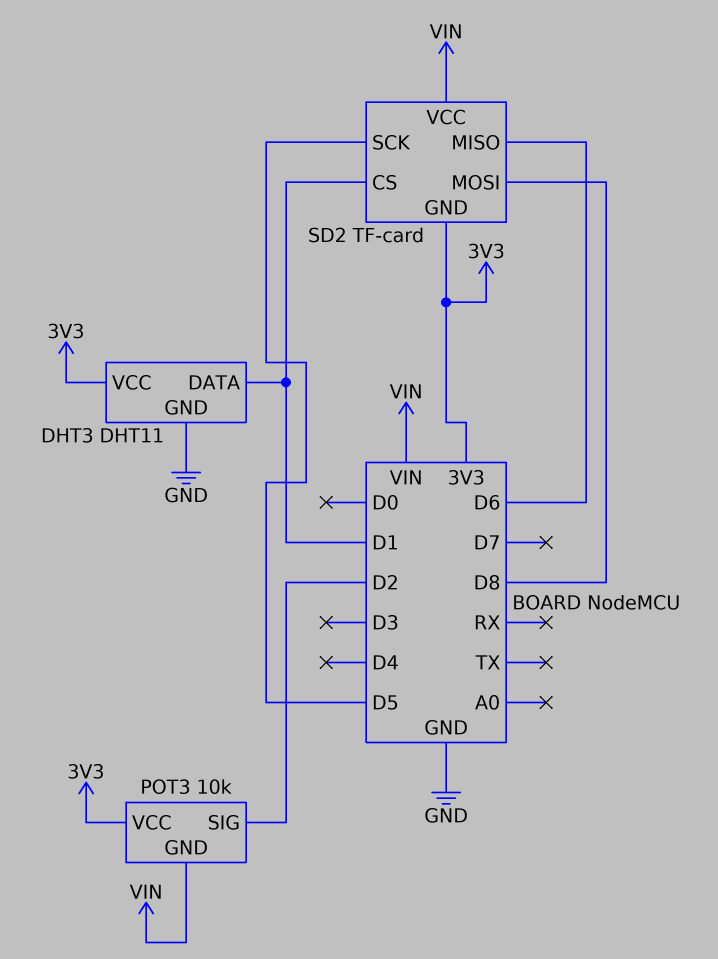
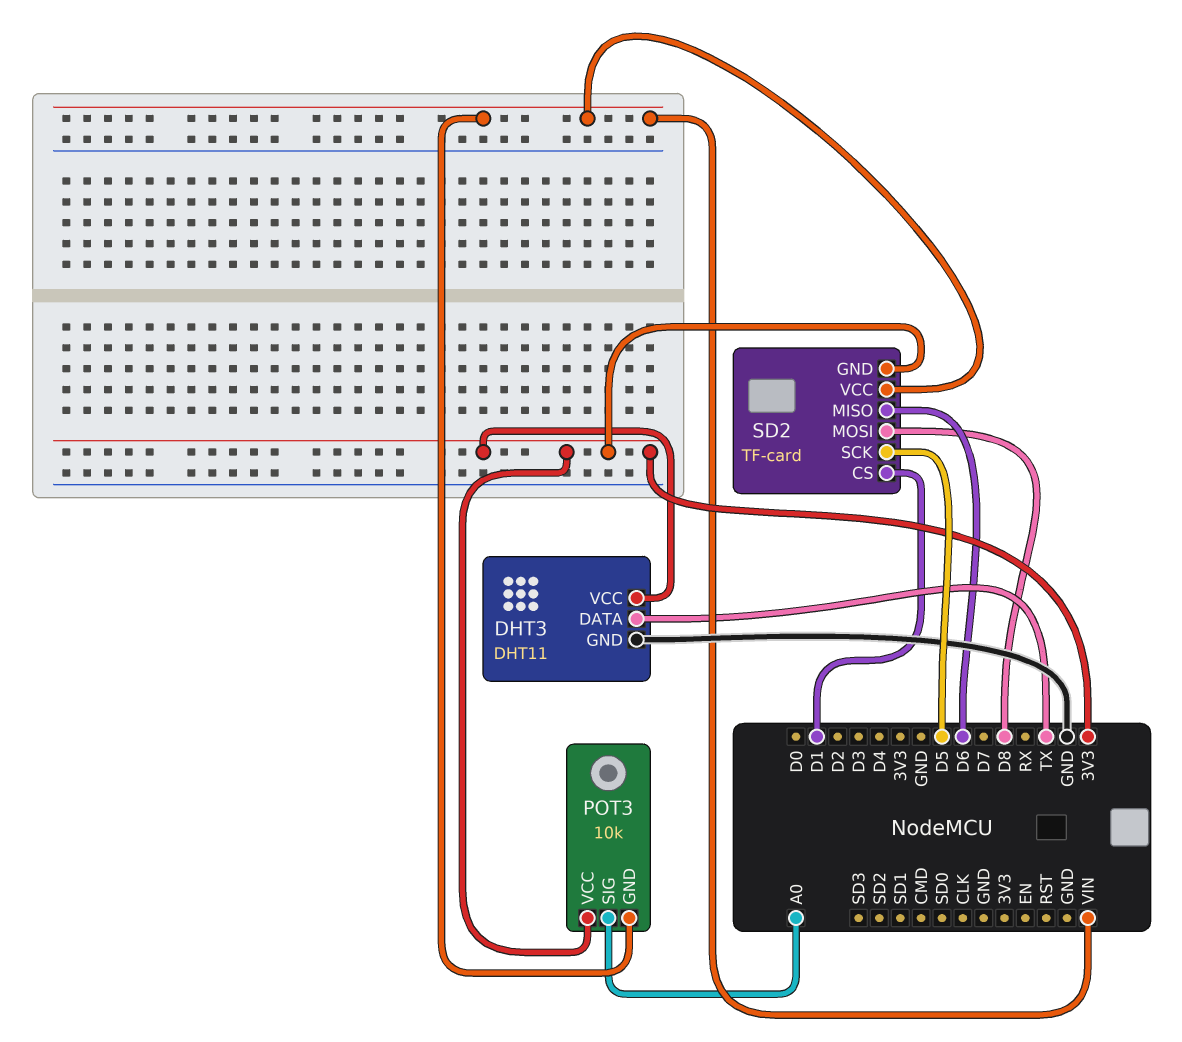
DHT3 pin DATA: D1 -> TX
POT3 pin SIG: D2 -> A0

